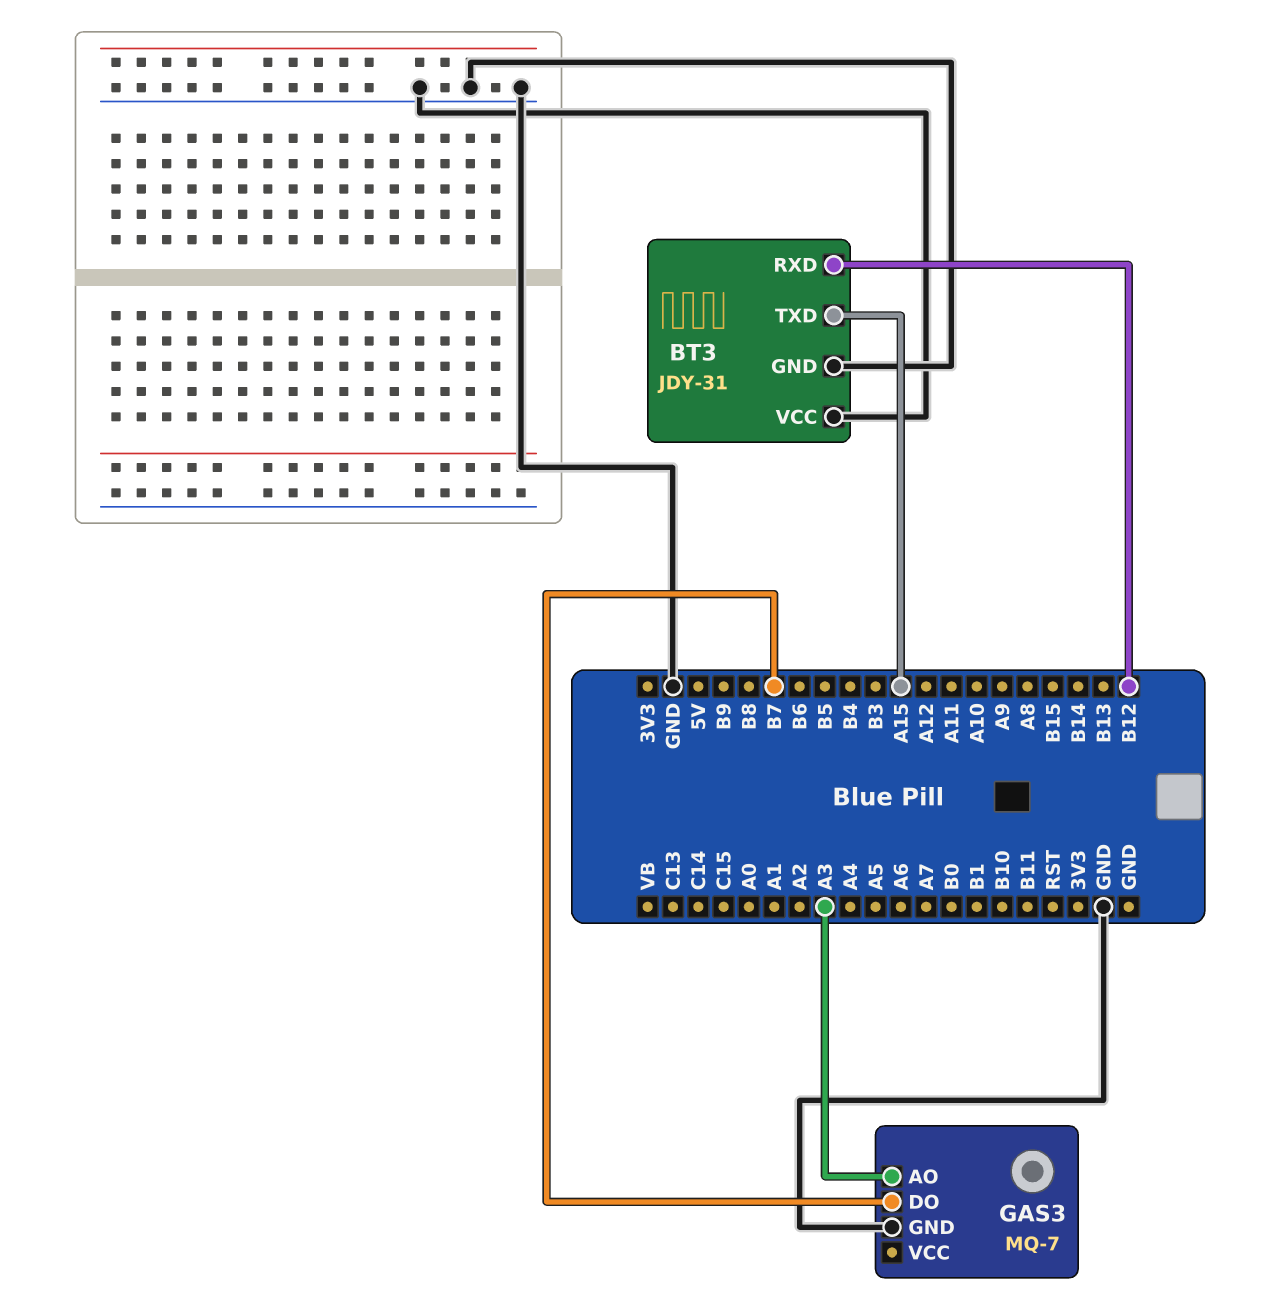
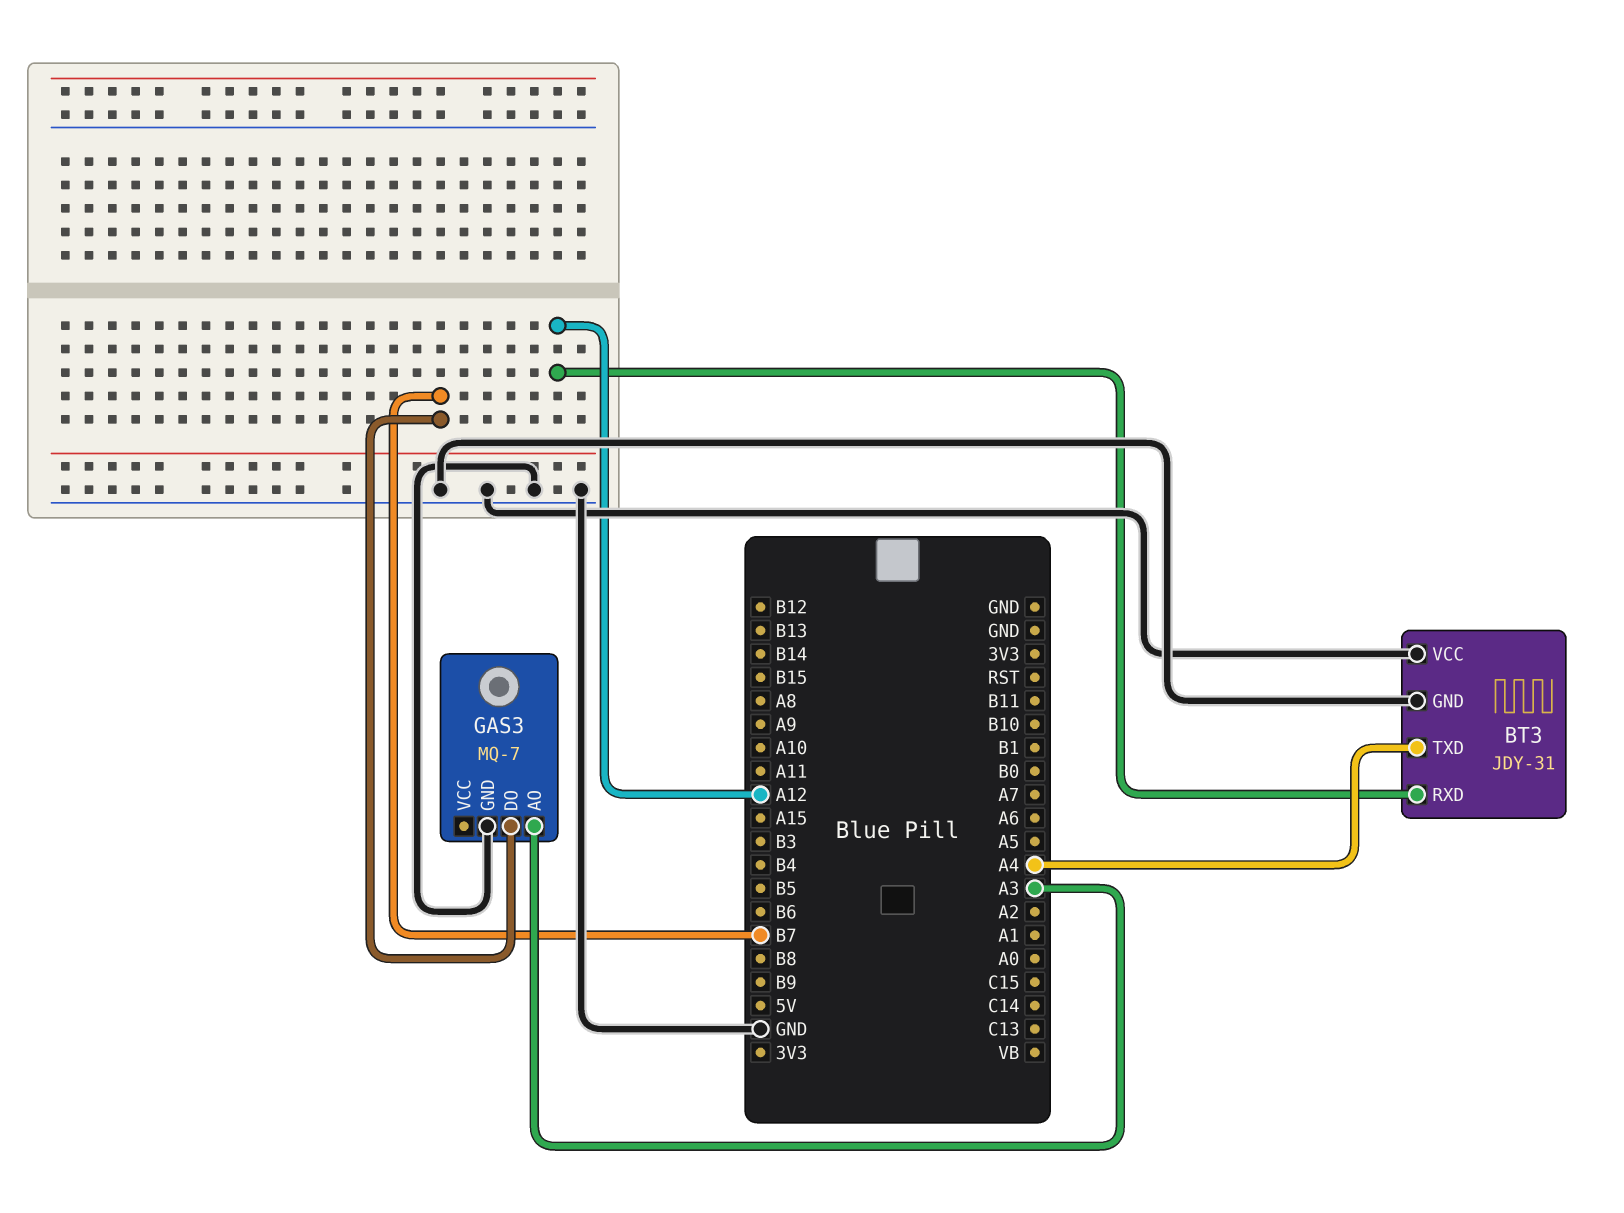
BT3 pin RXD: B12 -> A12
BT3 pin TXD: A15 -> A4

